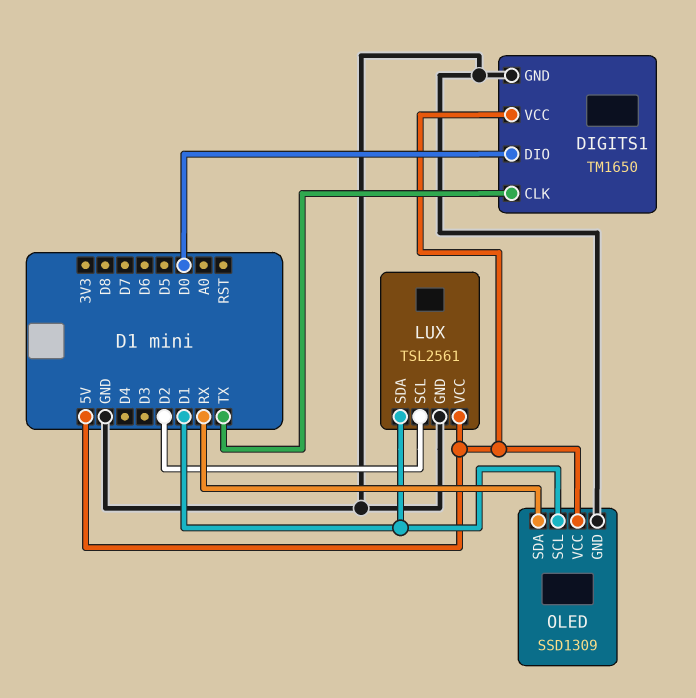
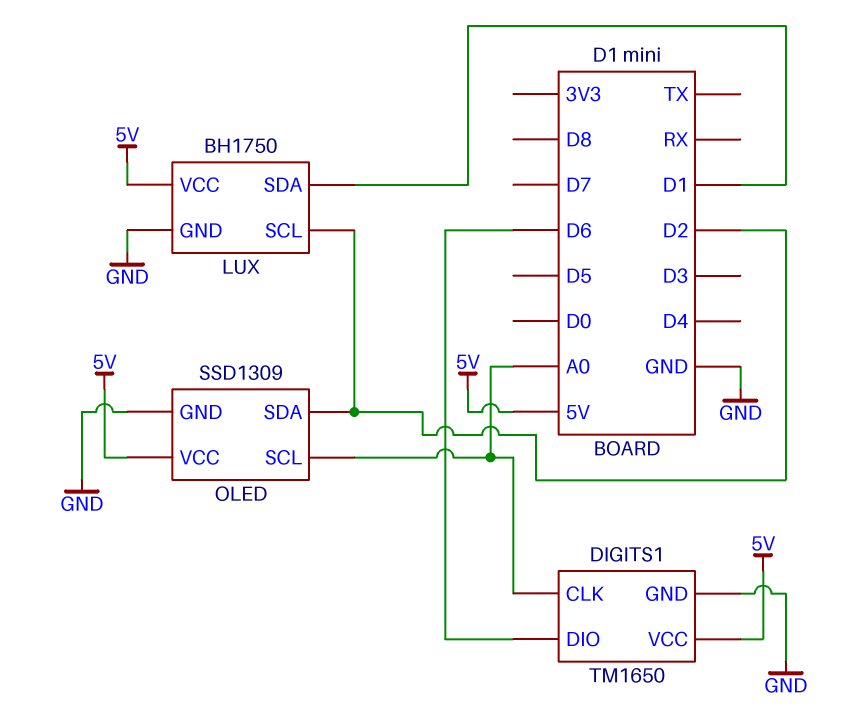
DIGITS1 pin CLK: TX -> A0
DIGITS1 pin DIO: D0 -> D6
LUX: TSL2561 -> BH1750
OLED pin SCL: D1 -> A0
OLED pin SDA: RX -> D2

